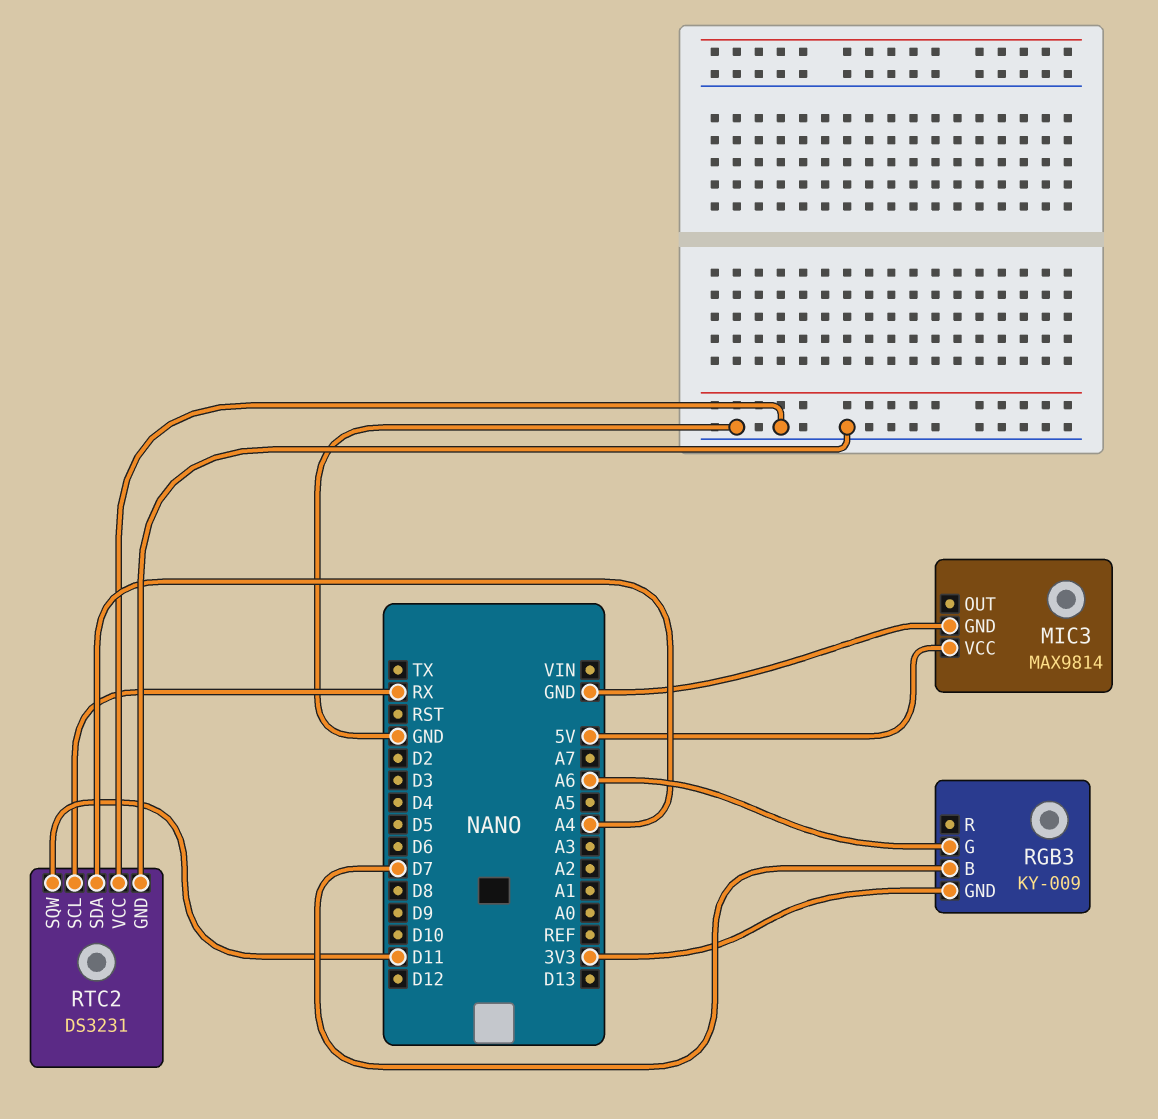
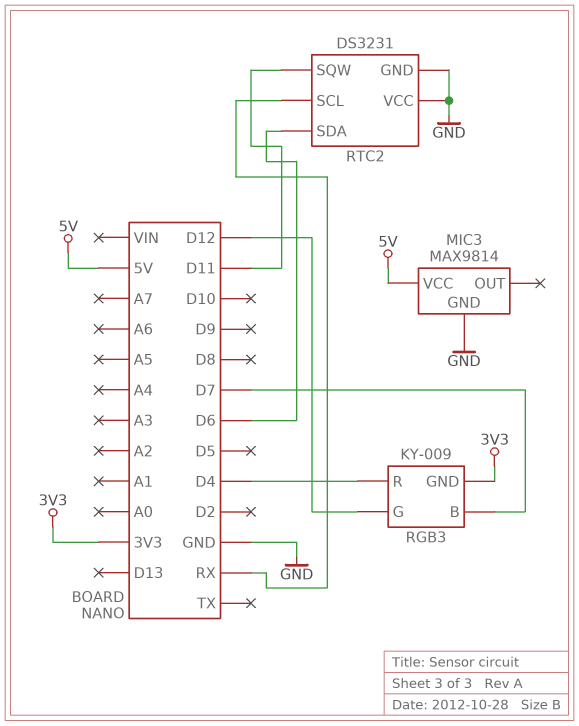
RGB3 pin G: A6 -> D12
RGB3 pin R: none -> D4
RTC2 pin SDA: A4 -> D6

